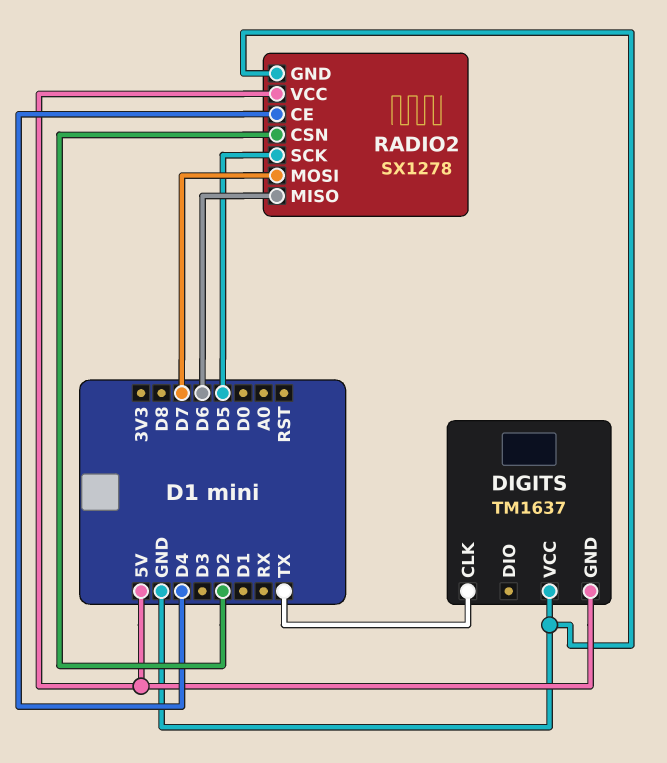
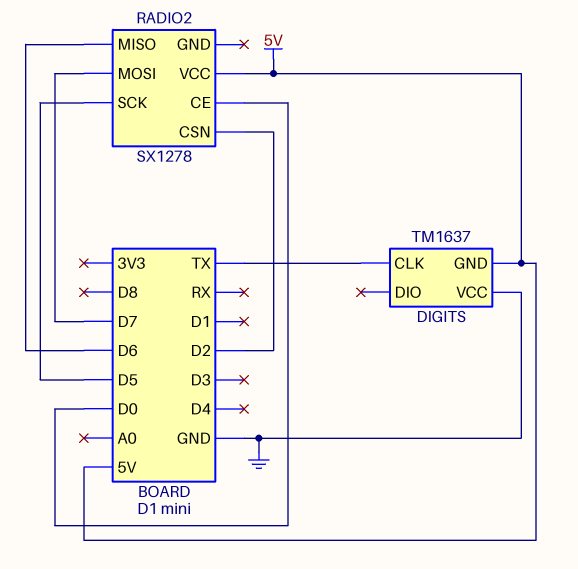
RADIO2 pin CE: D4 -> D0
RADIO2 pin GND: GND -> none

